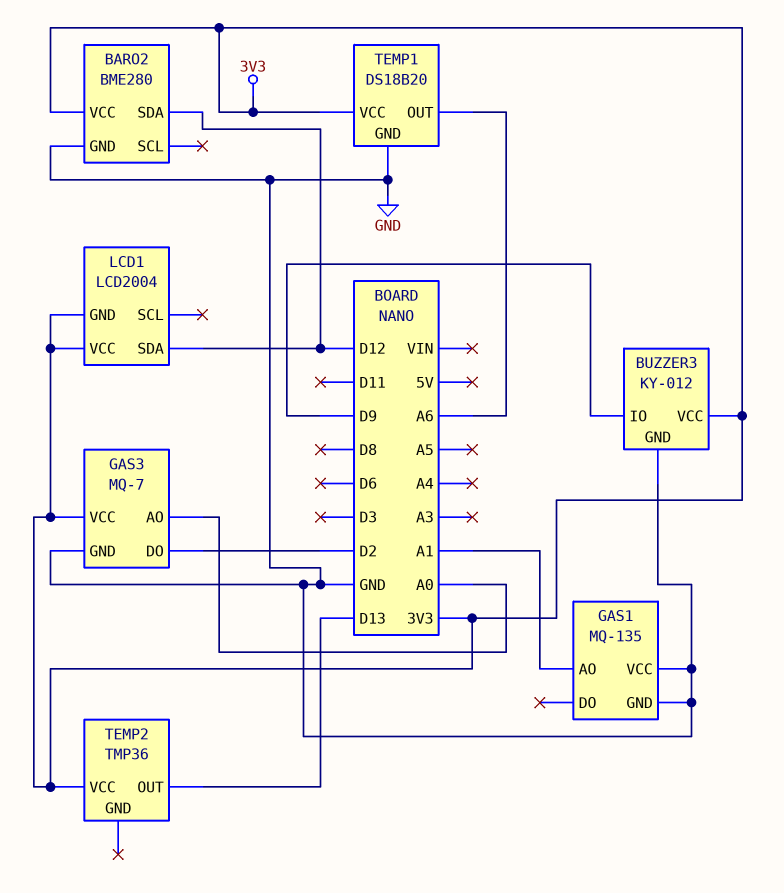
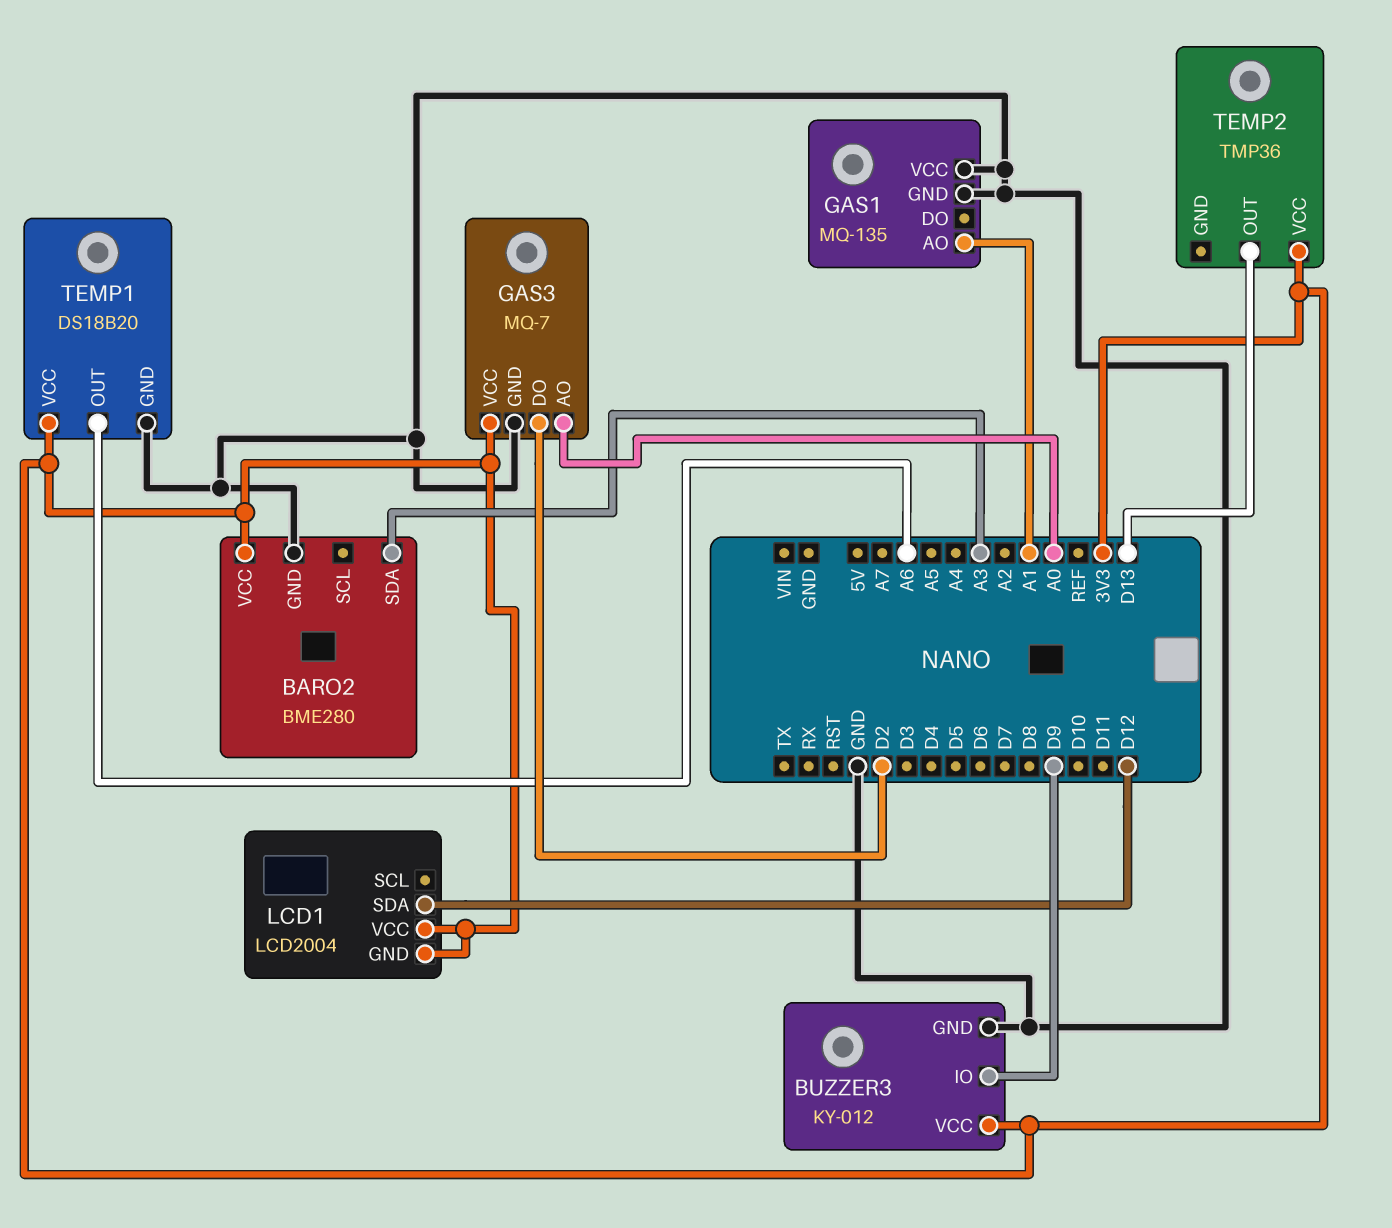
BARO2 pin SDA: D12 -> A3

